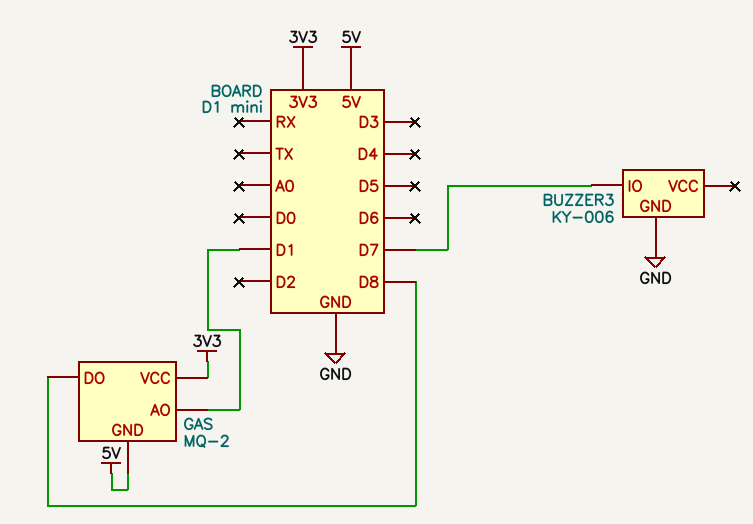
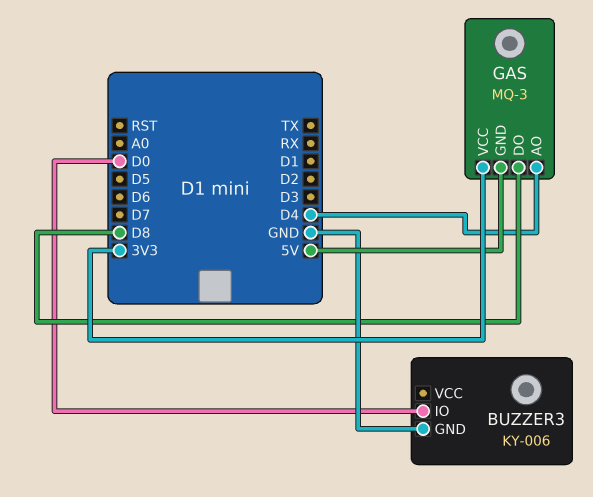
BUZZER3 pin IO: D7 -> D0
GAS: MQ-2 -> MQ-3
GAS pin AO: D1 -> D4

